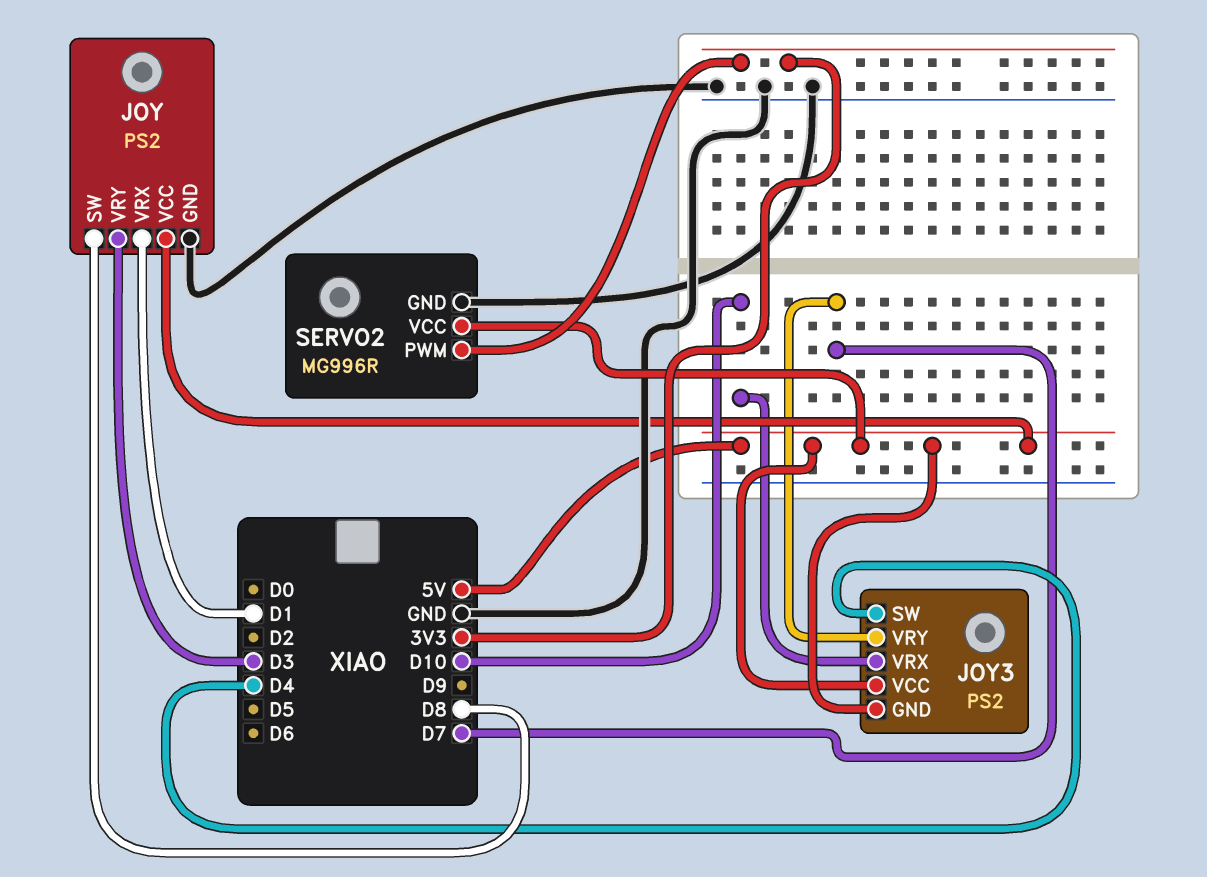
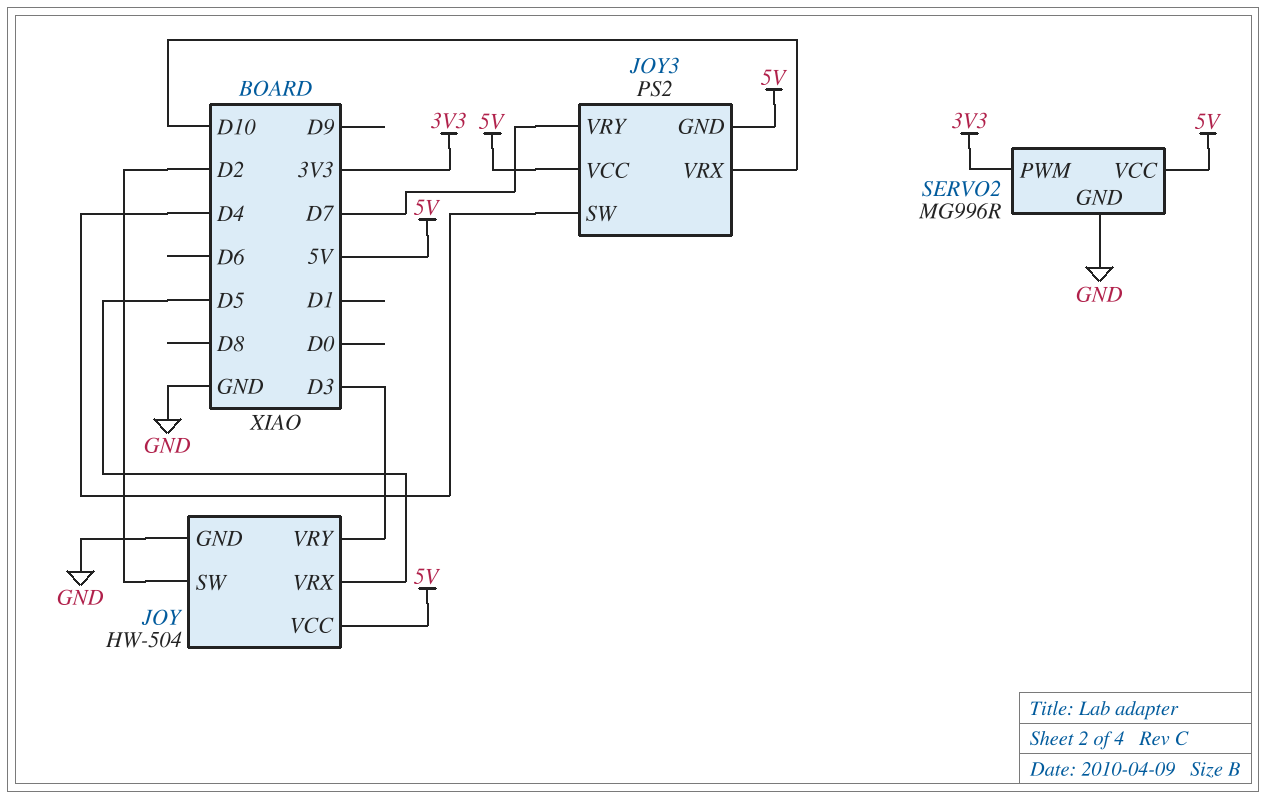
JOY: PS2 -> HW-504
JOY pin SW: D8 -> D2
JOY pin VRX: D1 -> D5

